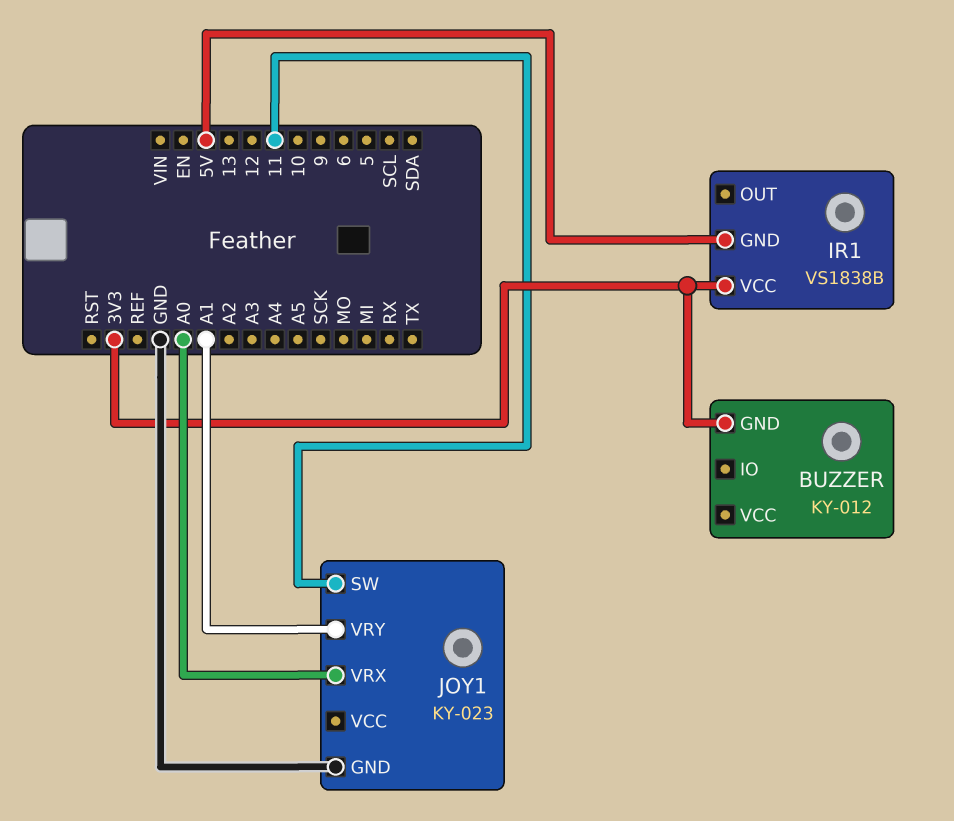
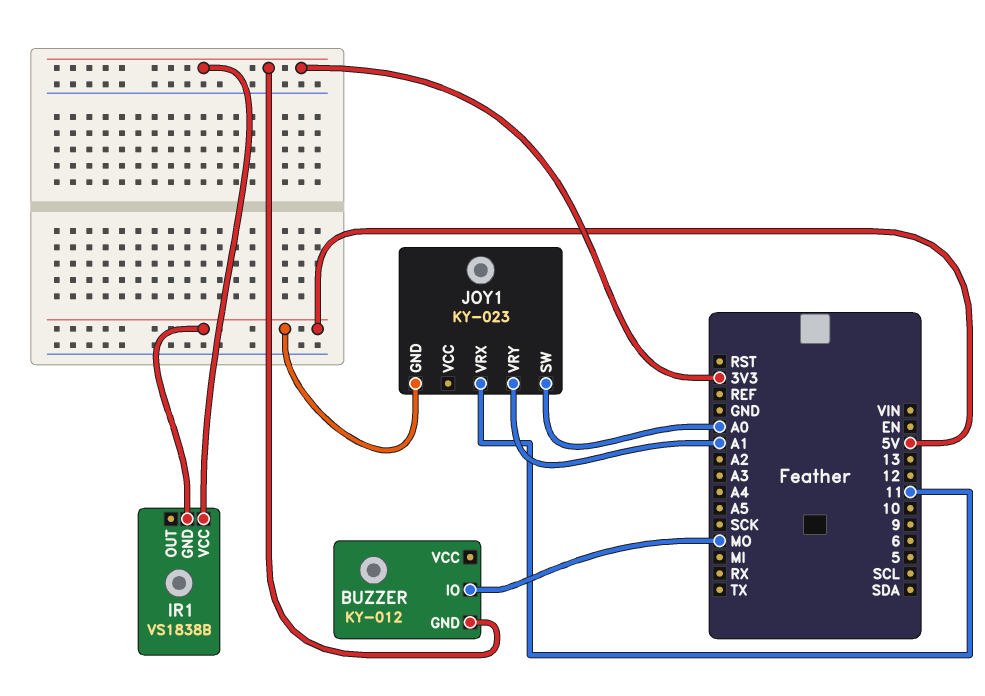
BUZZER pin IO: none -> MO
JOY1 pin GND: GND -> 5V
JOY1 pin SW: 11 -> A0
JOY1 pin VRX: A0 -> 11

